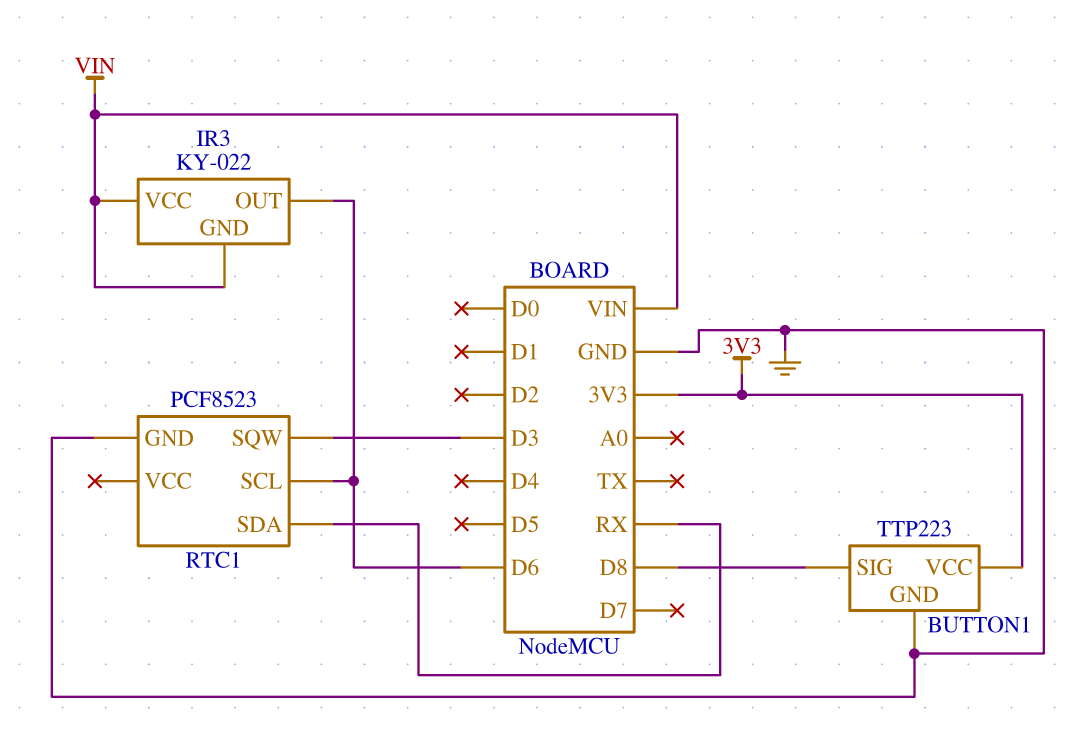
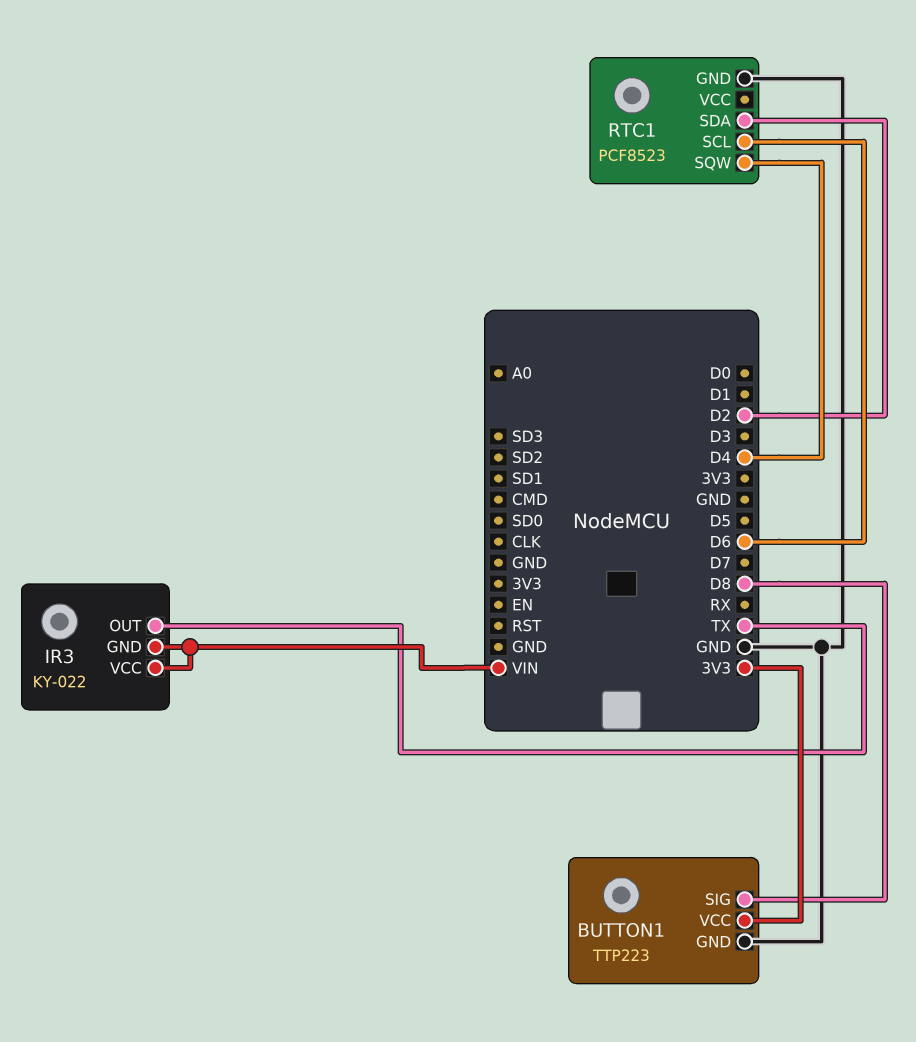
IR3 pin OUT: D6 -> TX
RTC1 pin SDA: RX -> D2
RTC1 pin SQW: D3 -> D4

